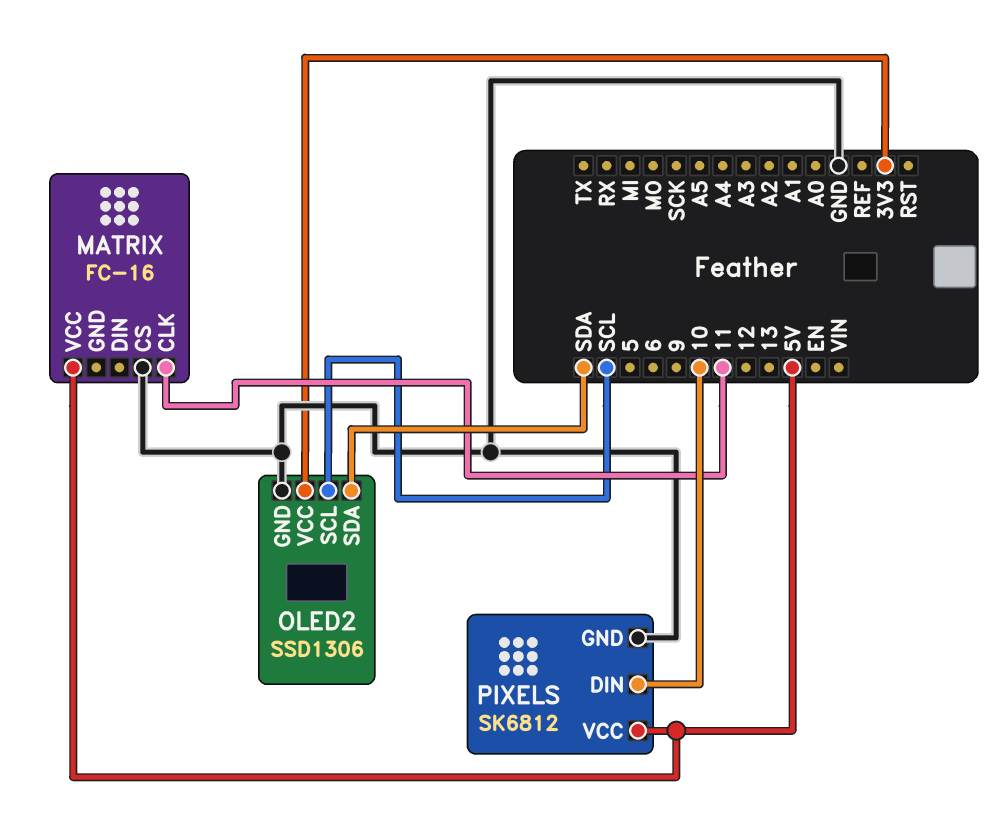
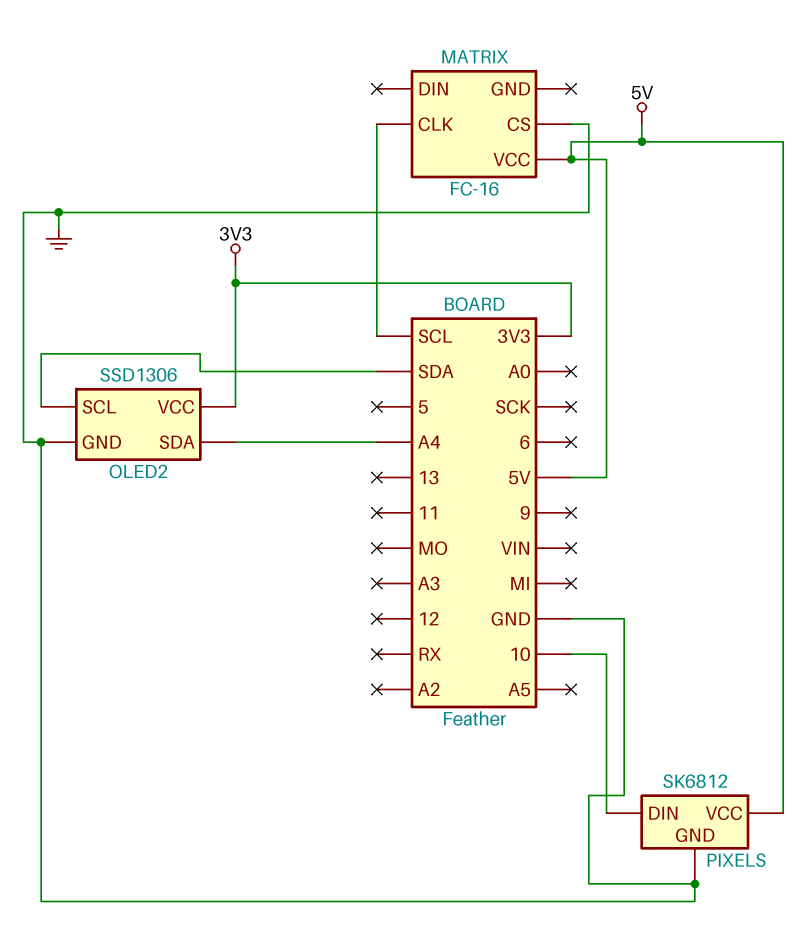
MATRIX pin CLK: 11 -> SCL
OLED2 pin SCL: SCL -> SDA
OLED2 pin SDA: SDA -> A4

